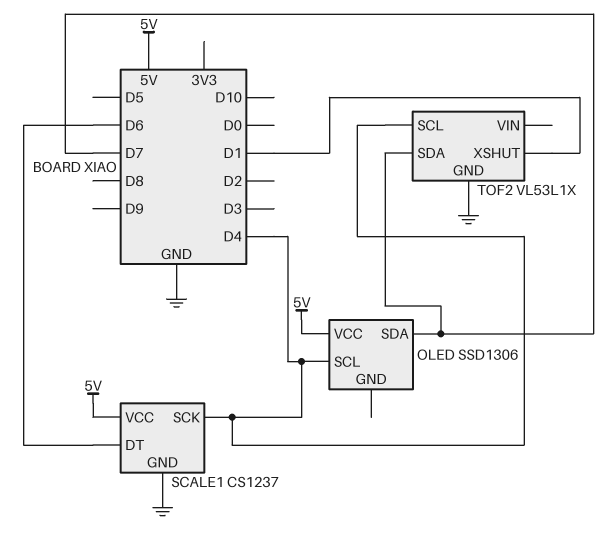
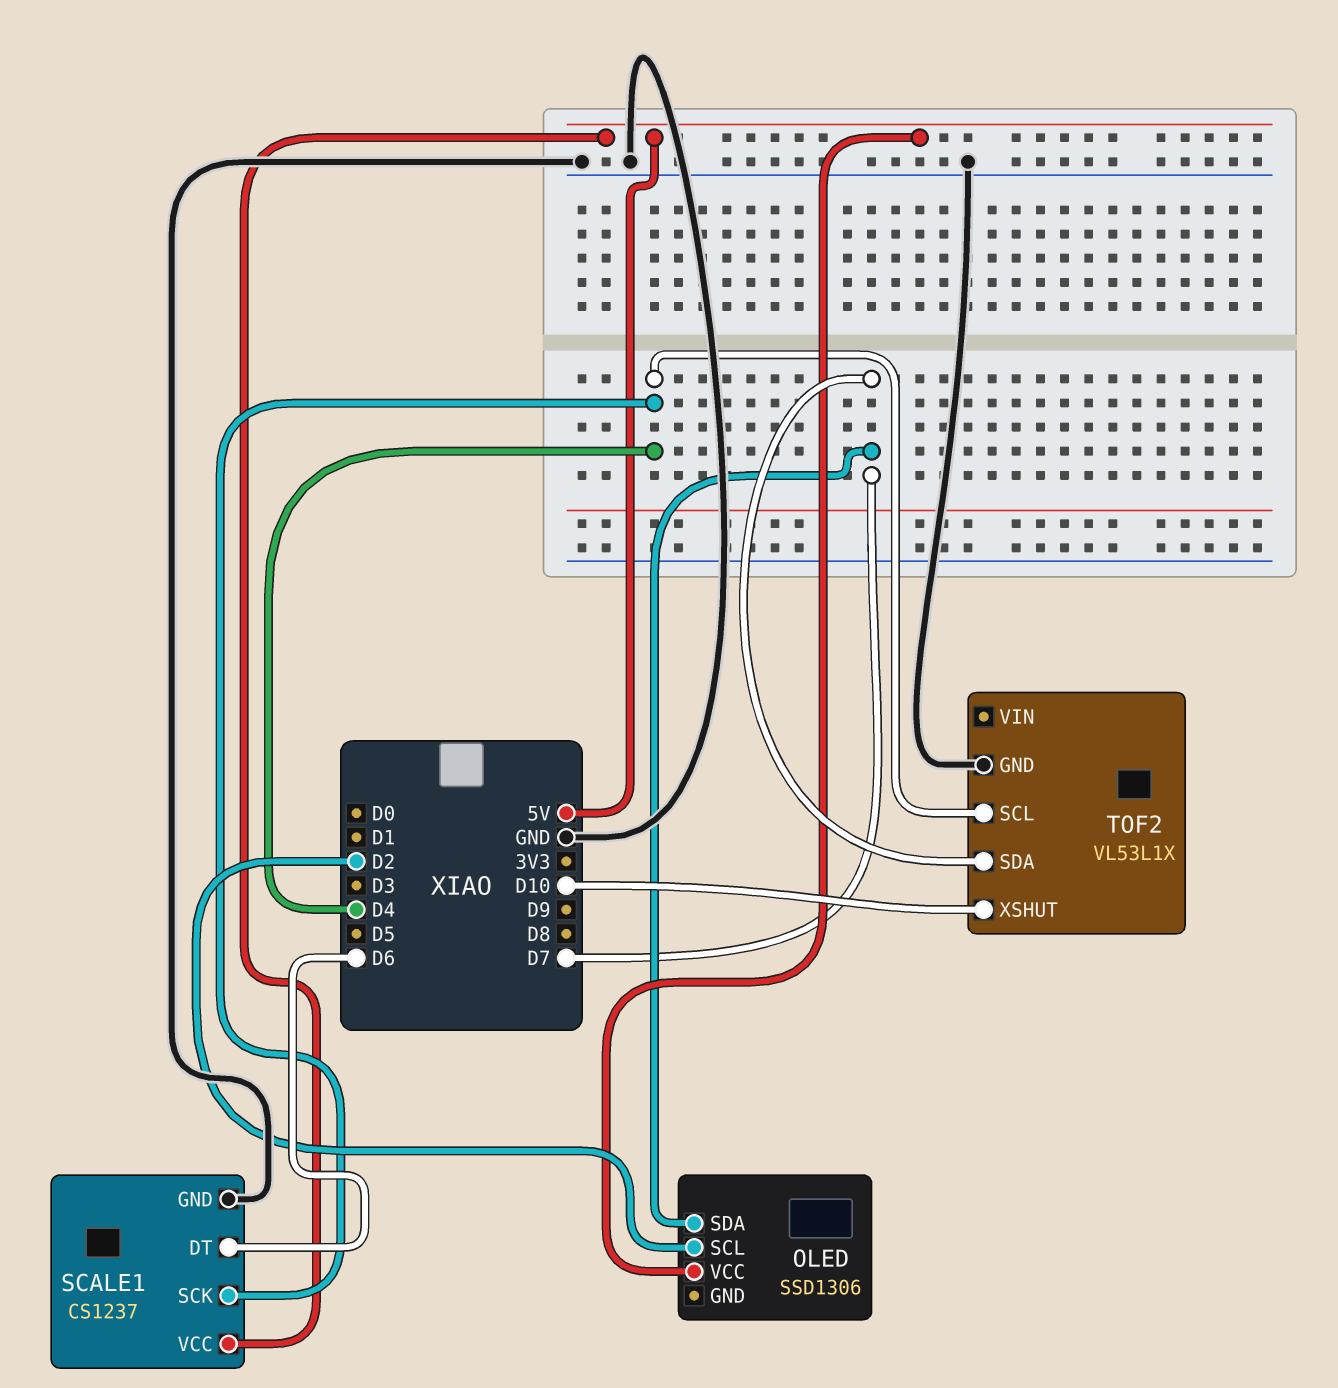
OLED pin SCL: D4 -> D2
TOF2 pin XSHUT: D1 -> D10

